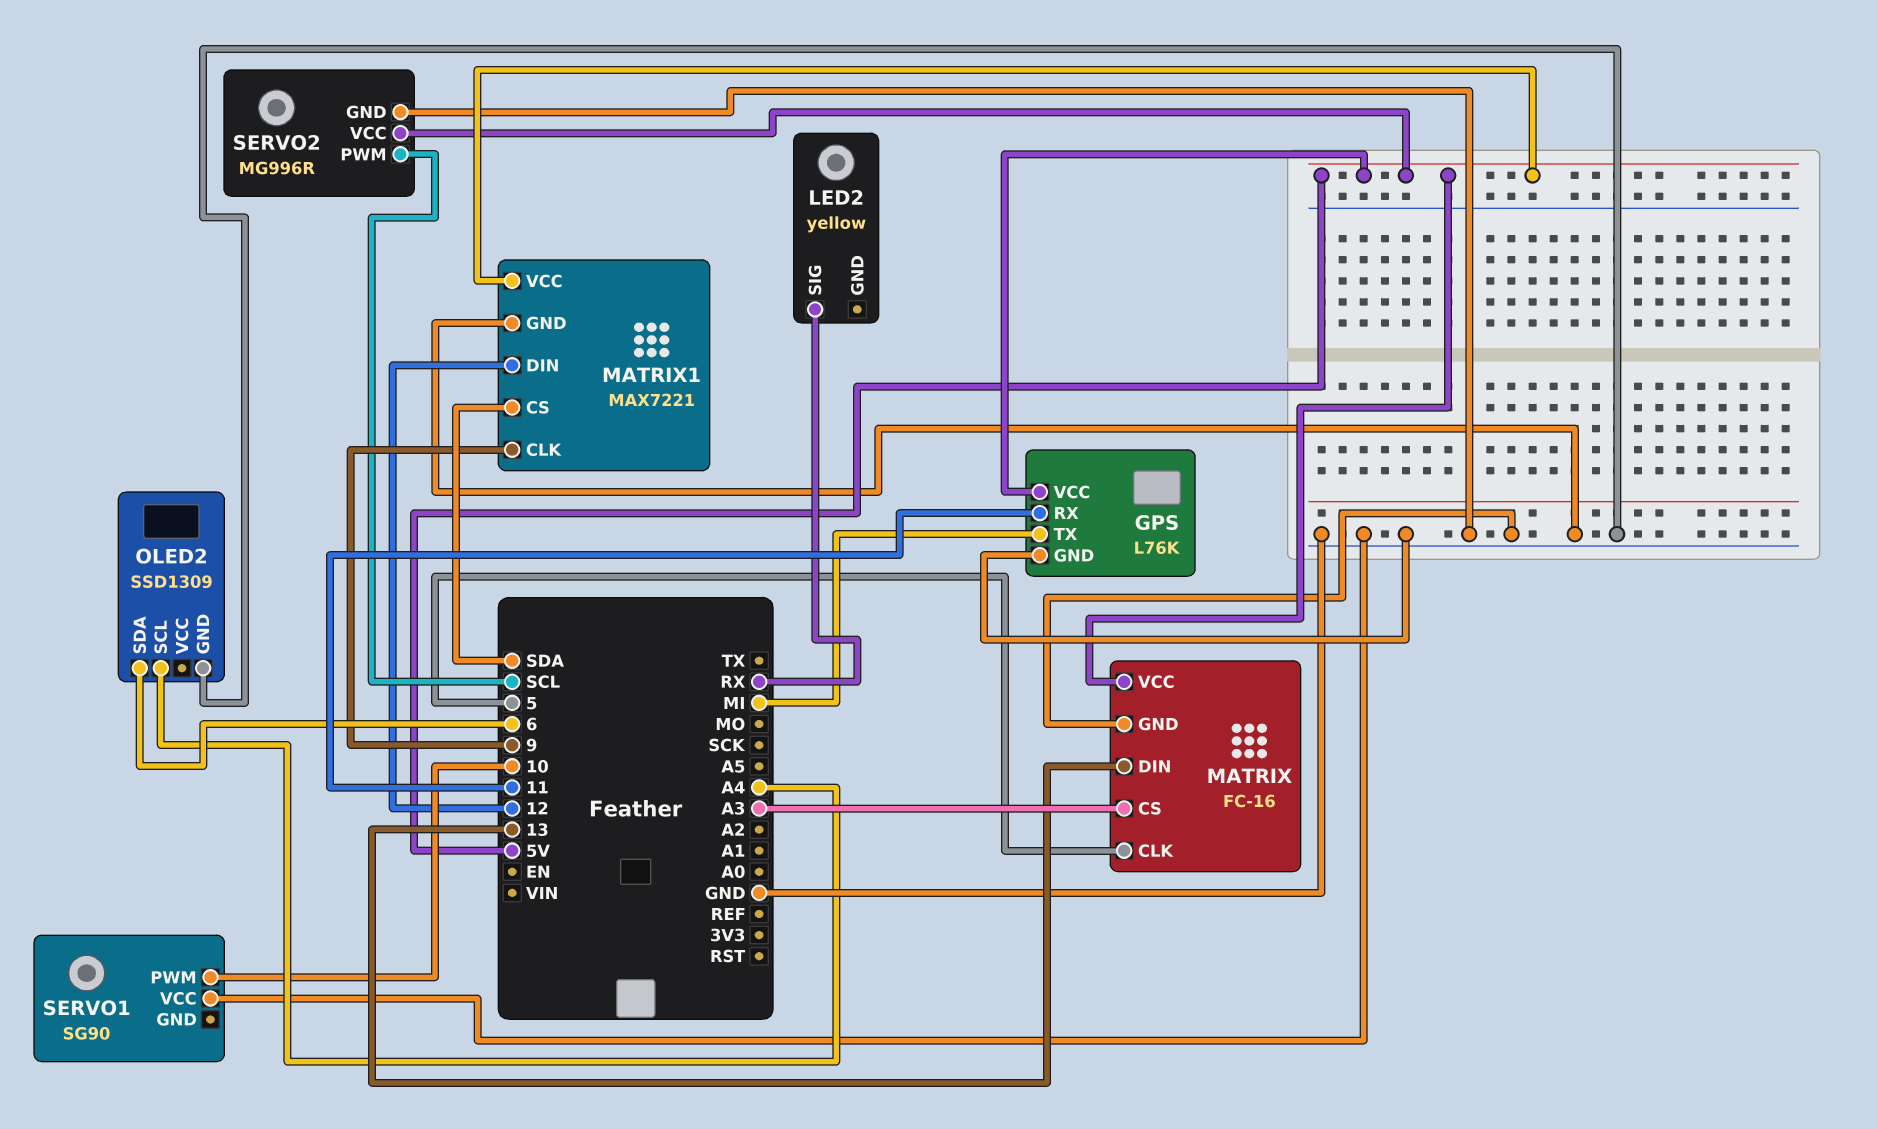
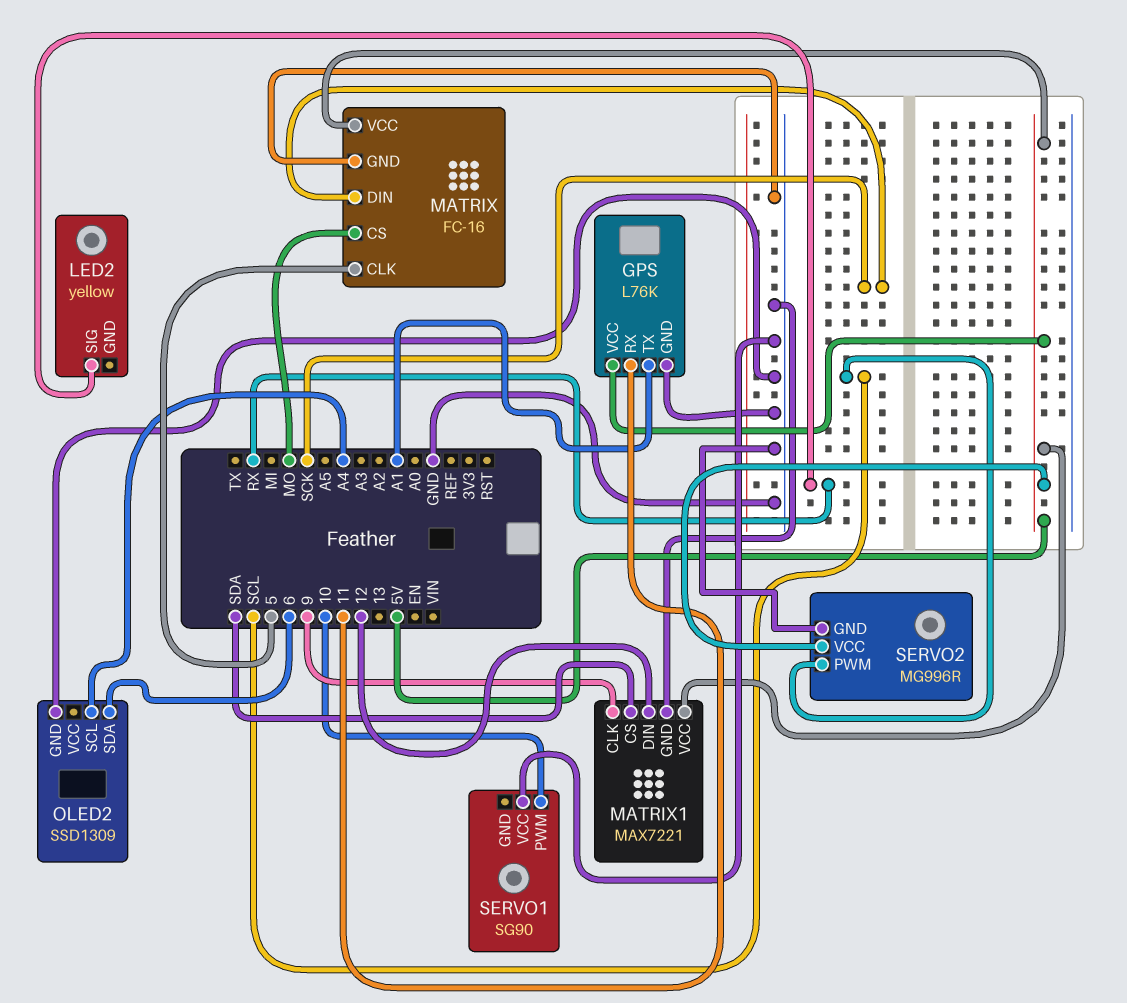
GPS pin TX: MI -> A1
MATRIX pin CS: A3 -> MO
MATRIX pin DIN: 13 -> SCK

